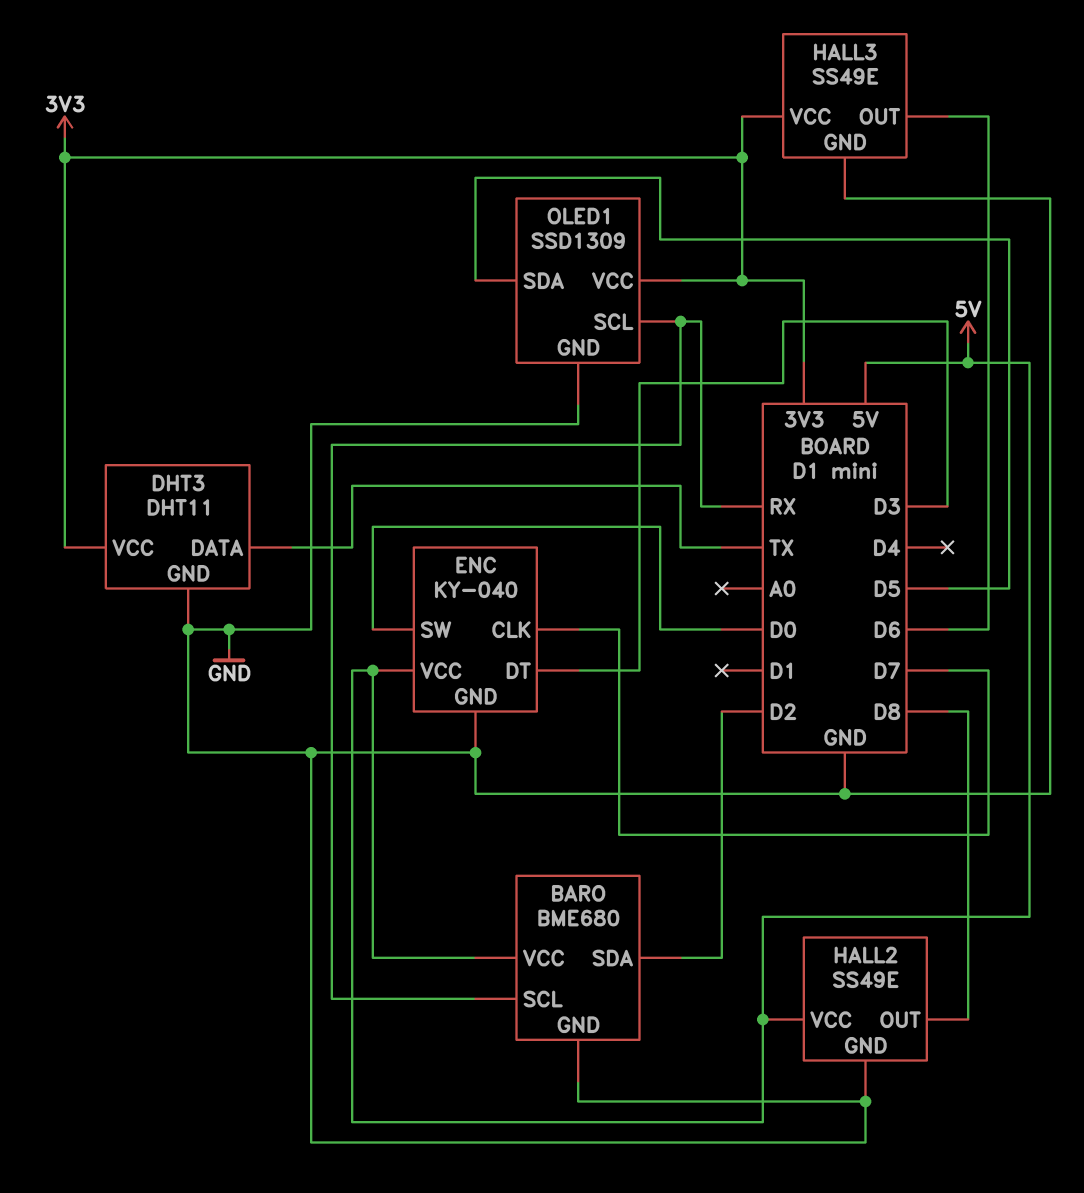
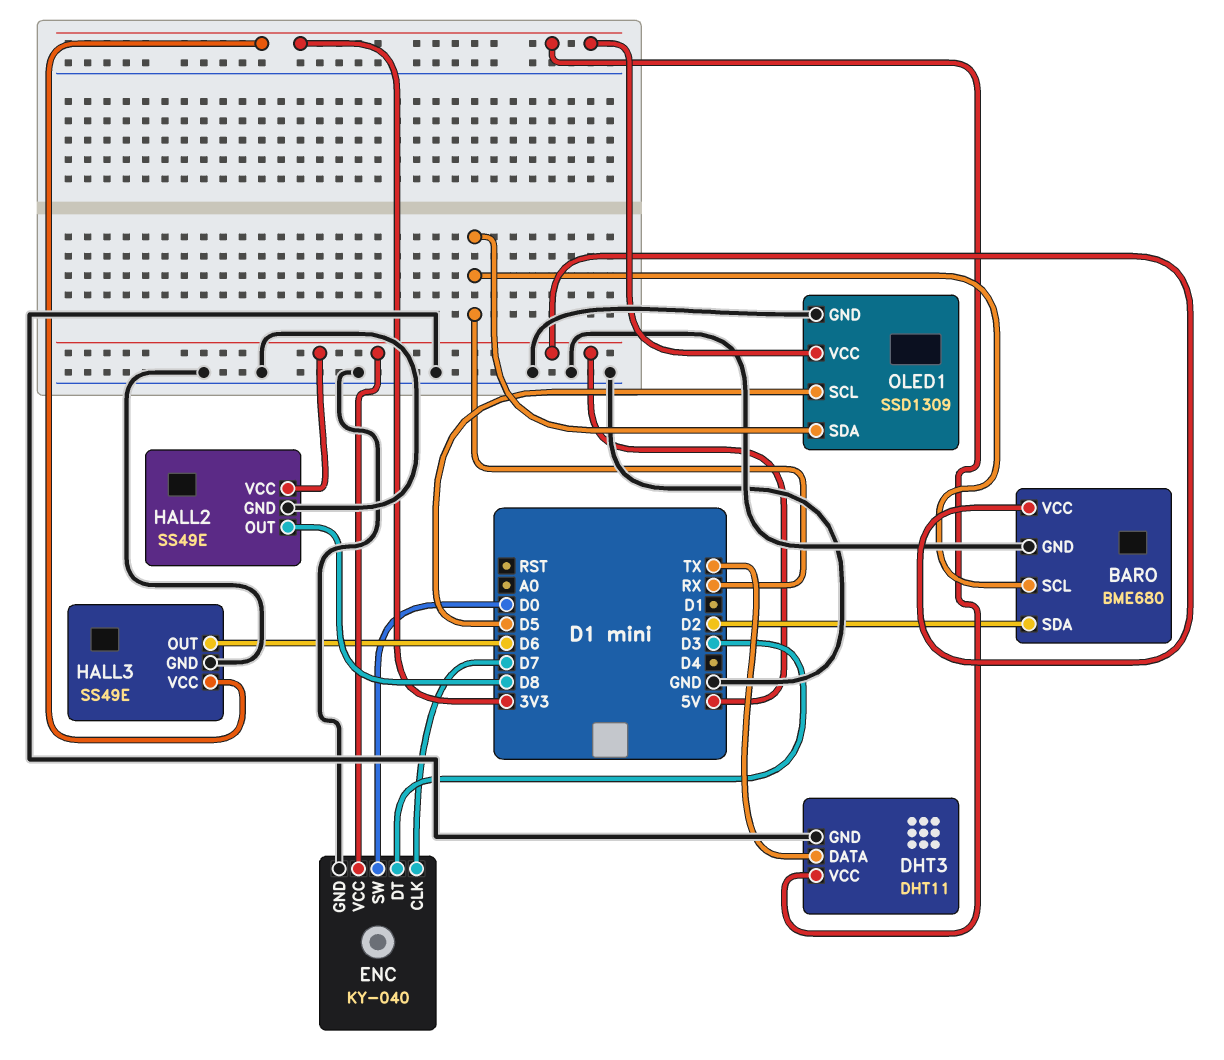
OLED1 pin SCL: RX -> D5
OLED1 pin SDA: D5 -> RX

